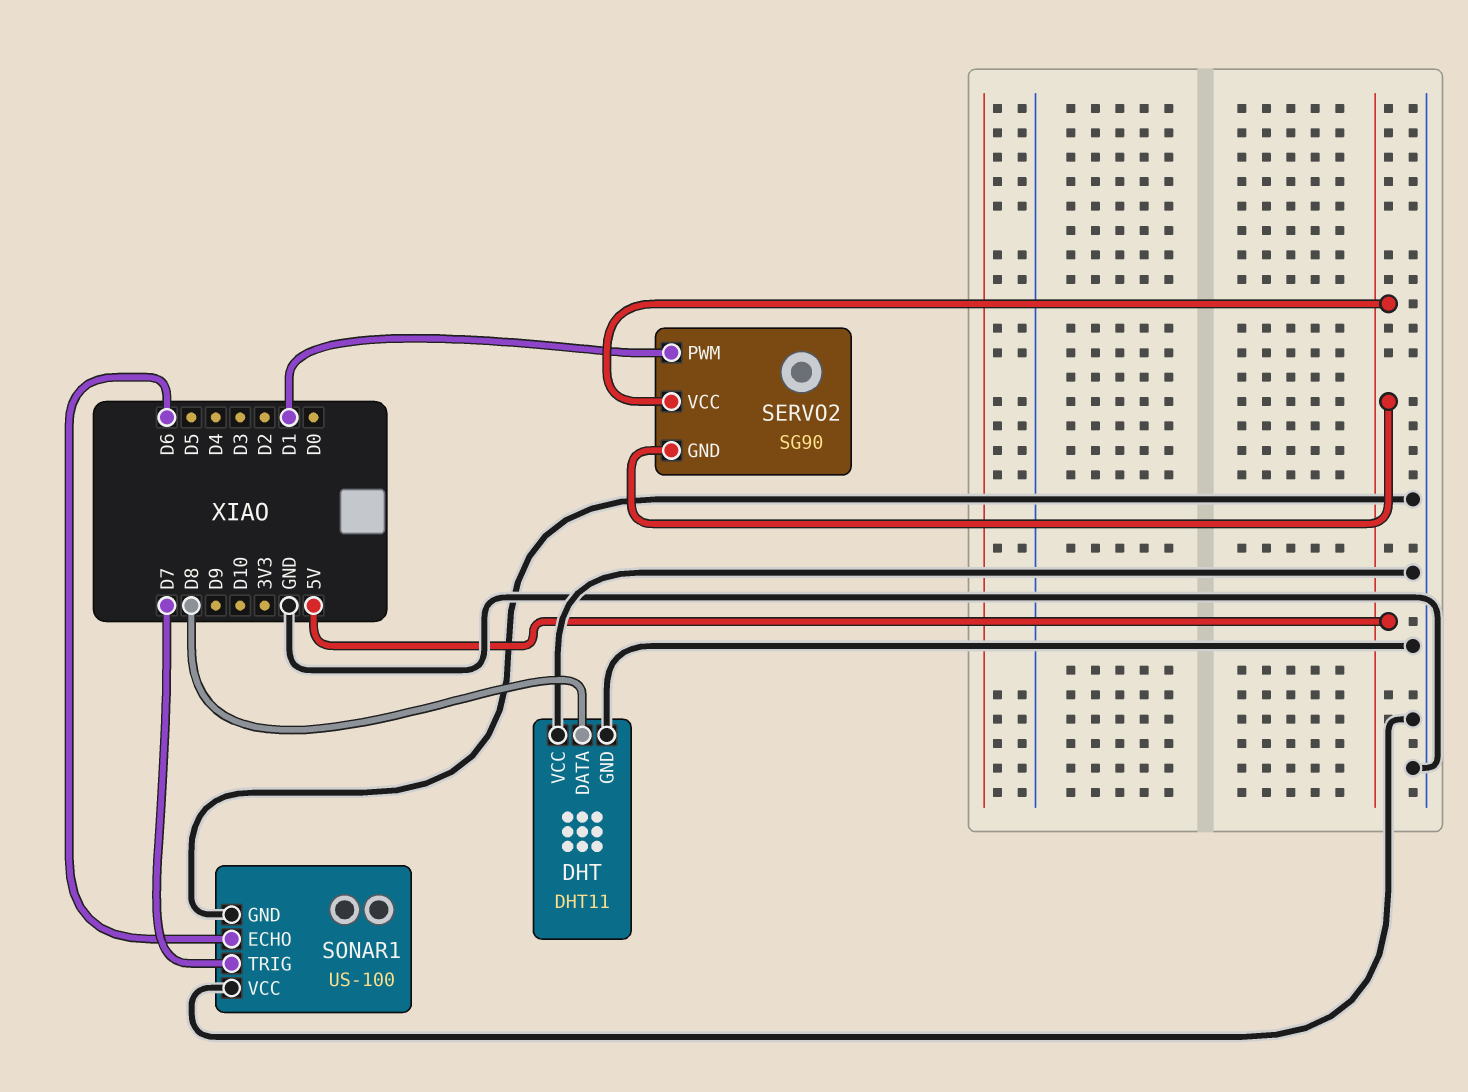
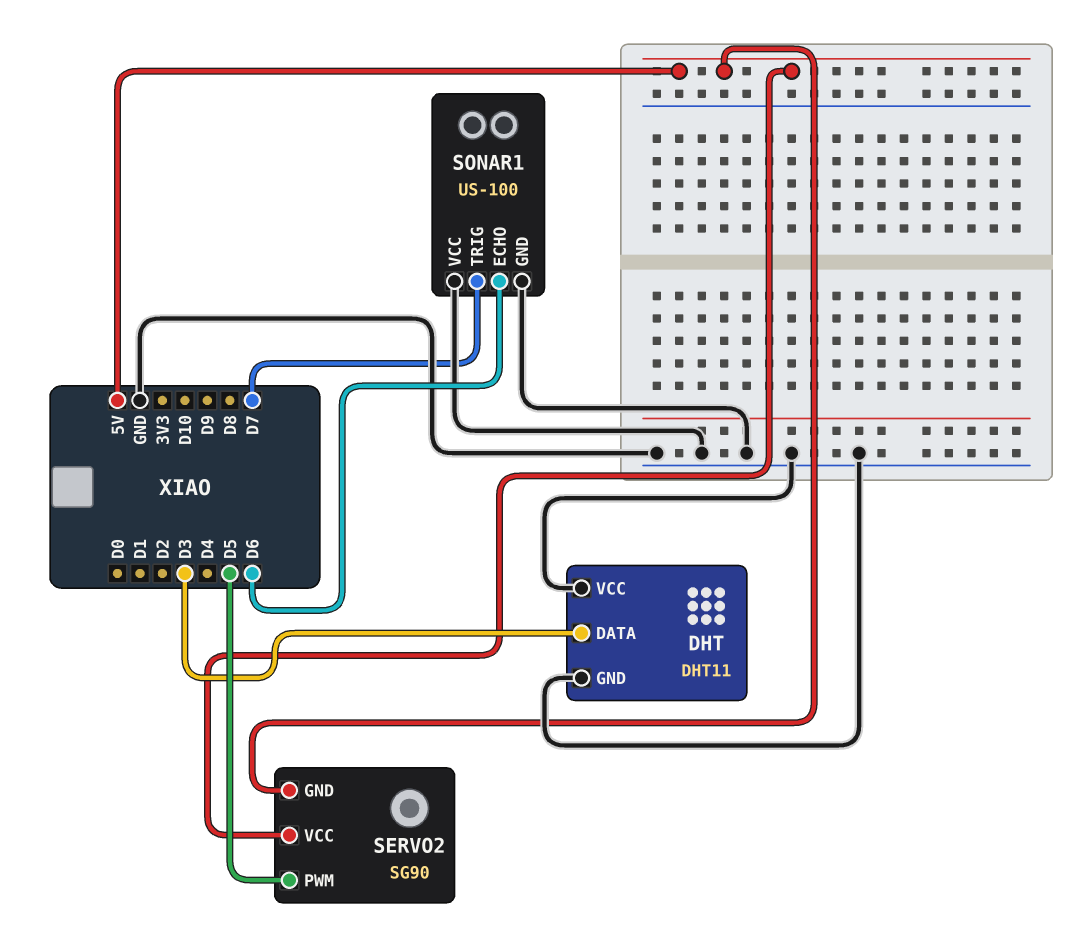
DHT pin DATA: D8 -> D3
SERVO2 pin PWM: D1 -> D5

